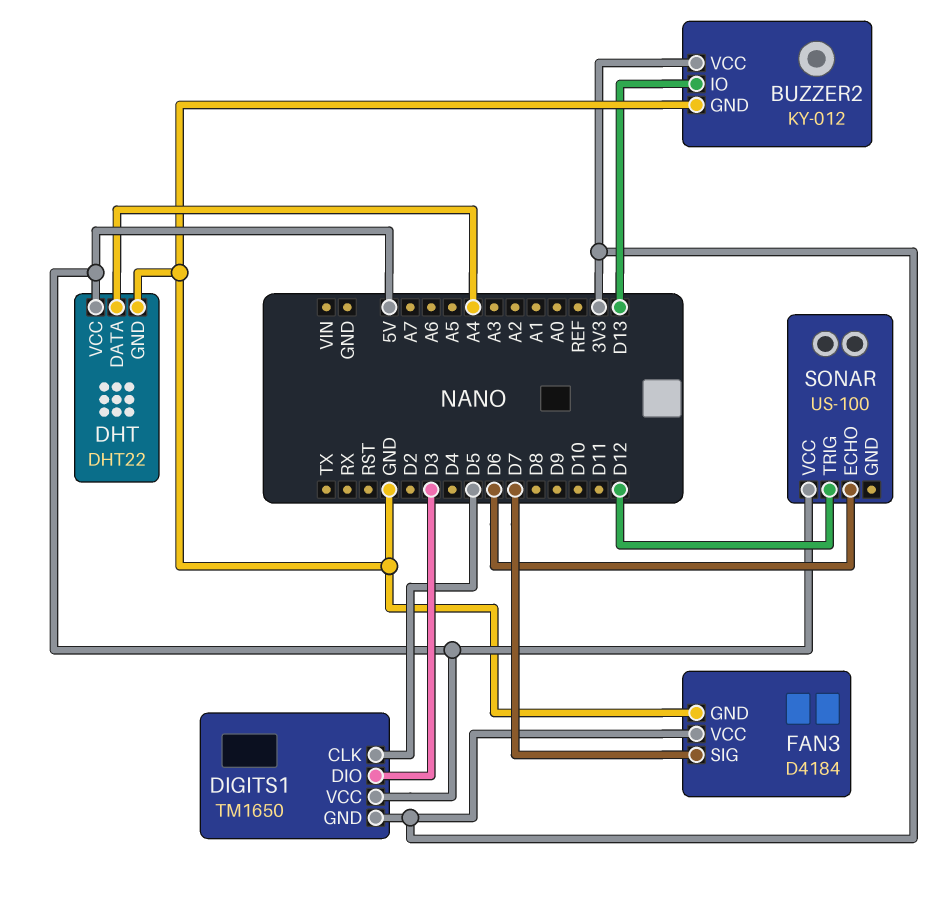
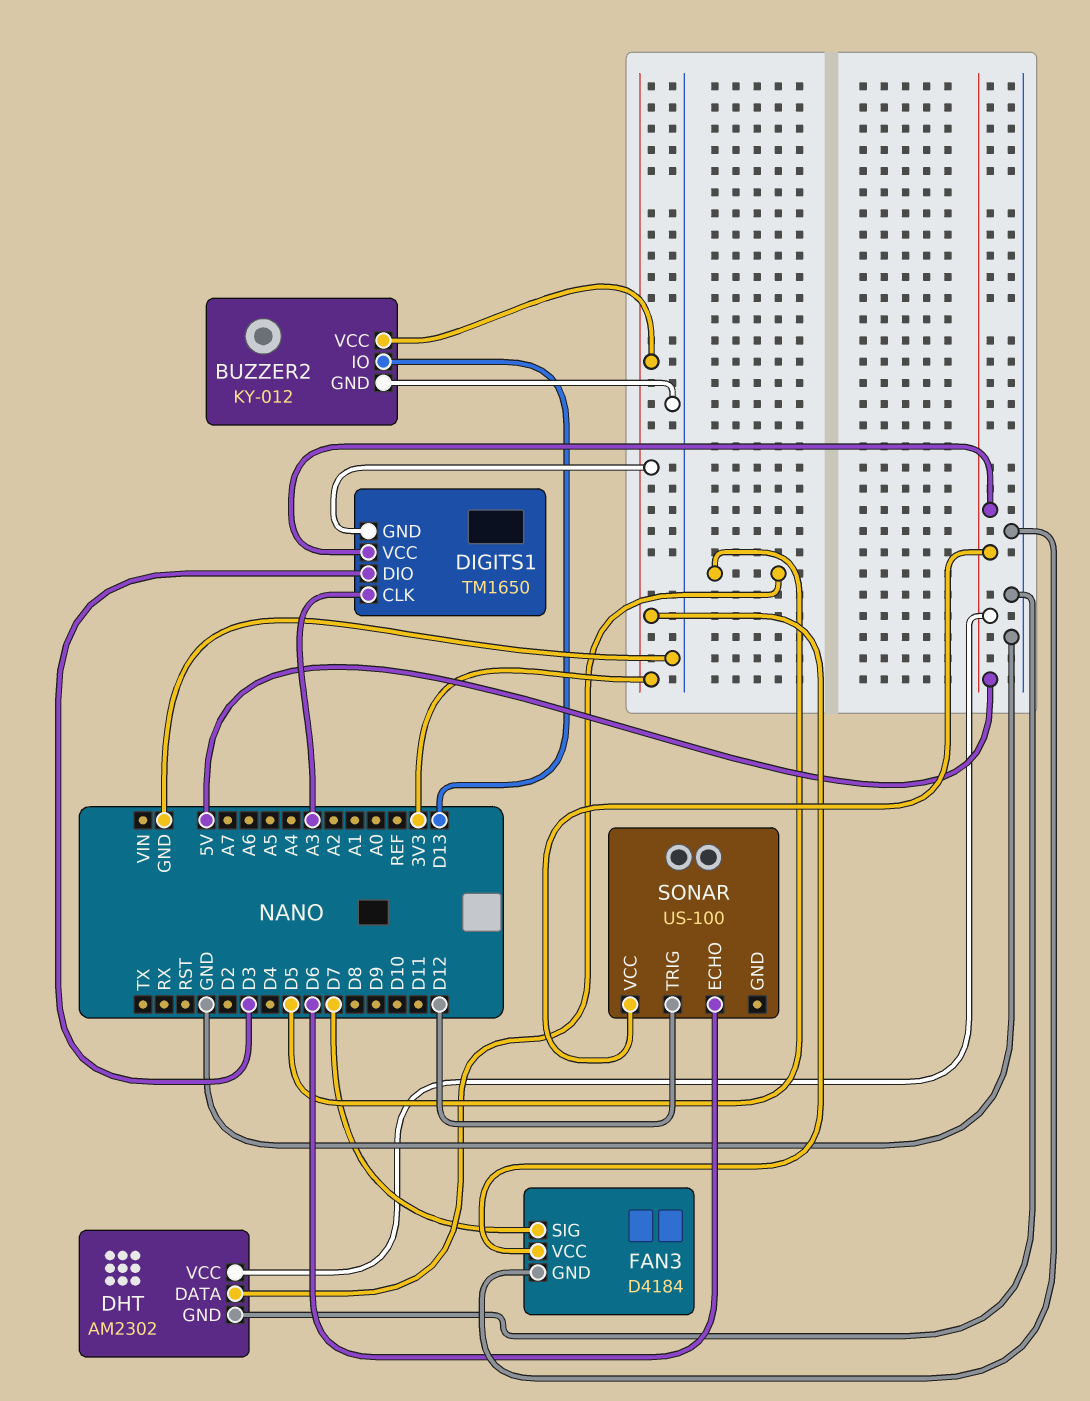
DHT: DHT22 -> AM2302
DHT pin DATA: A4 -> D5
DIGITS1 pin CLK: D5 -> A3

